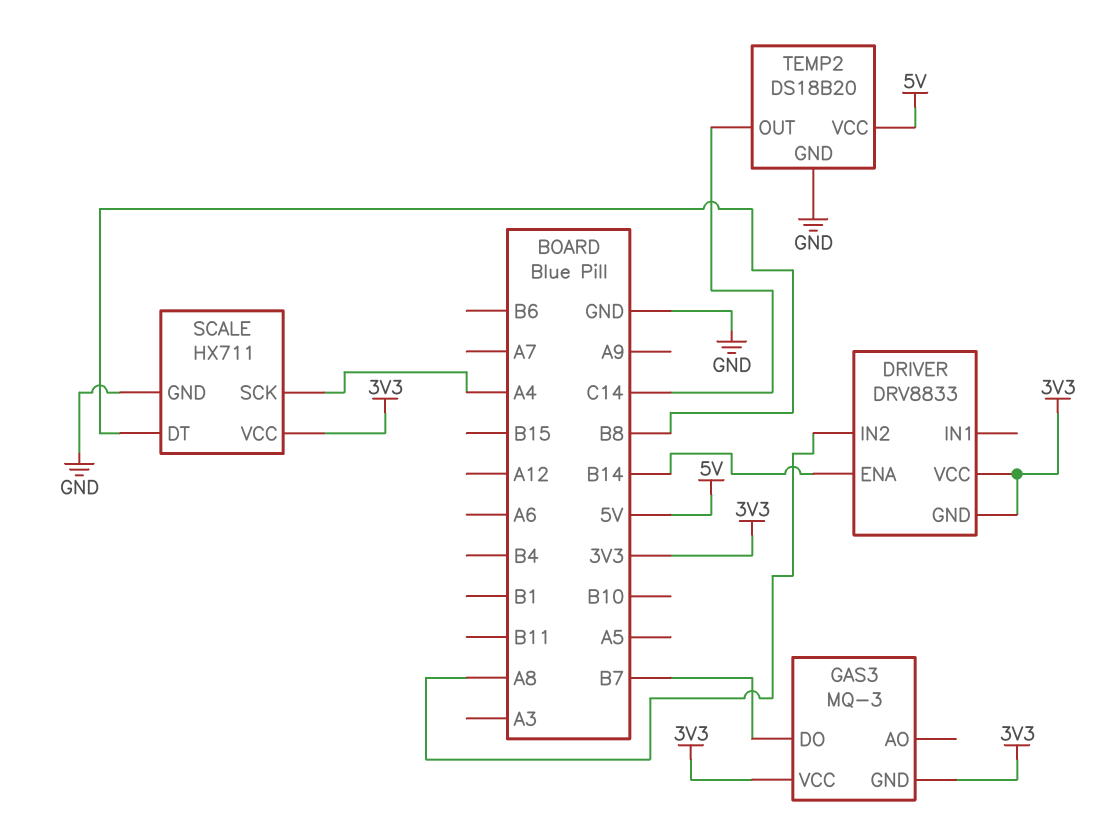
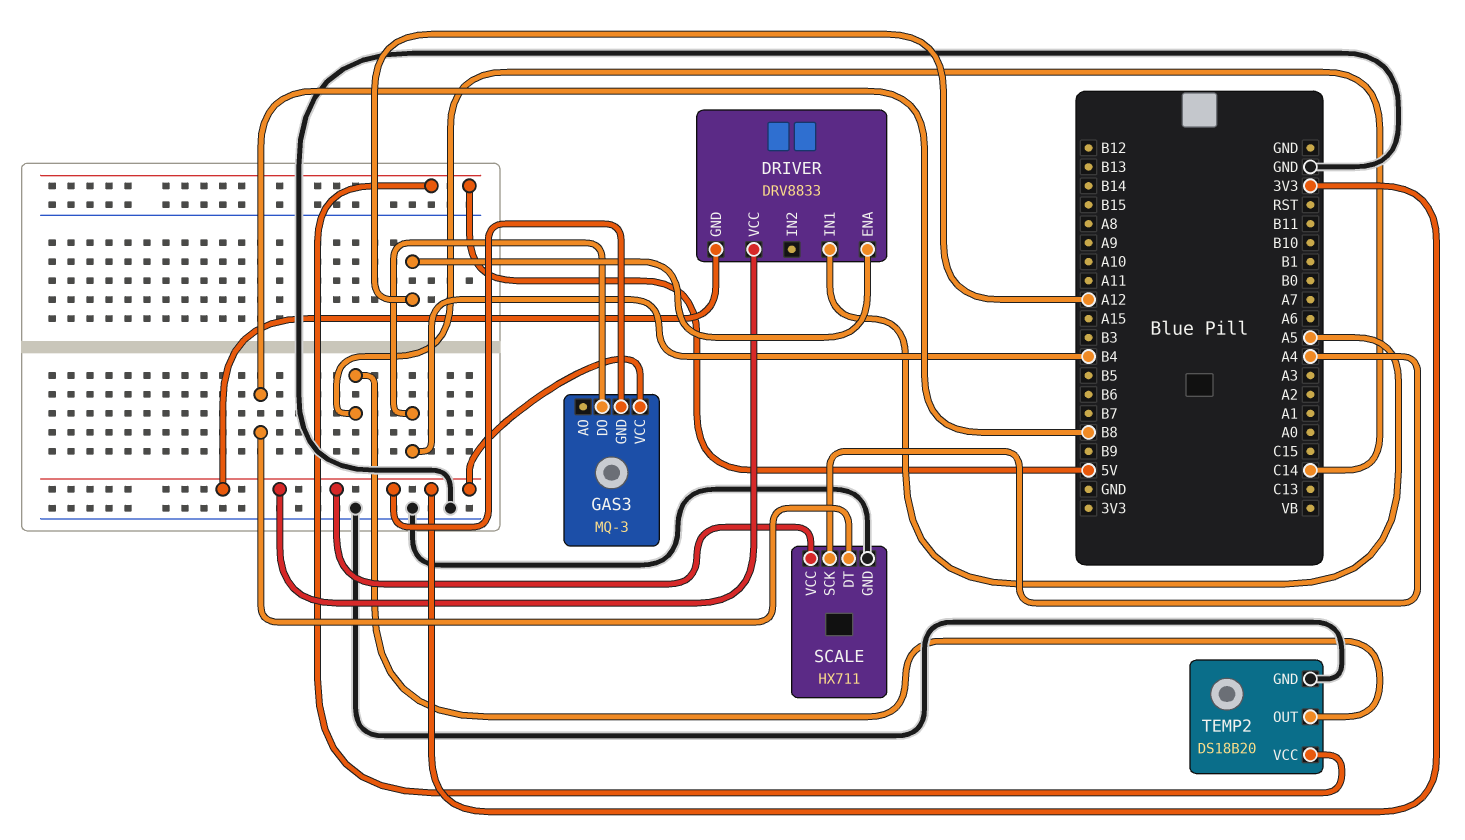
DRIVER pin ENA: B14 -> A12
DRIVER pin IN1: none -> A5
DRIVER pin IN2: A8 -> none
GAS3 pin DO: B7 -> B4

